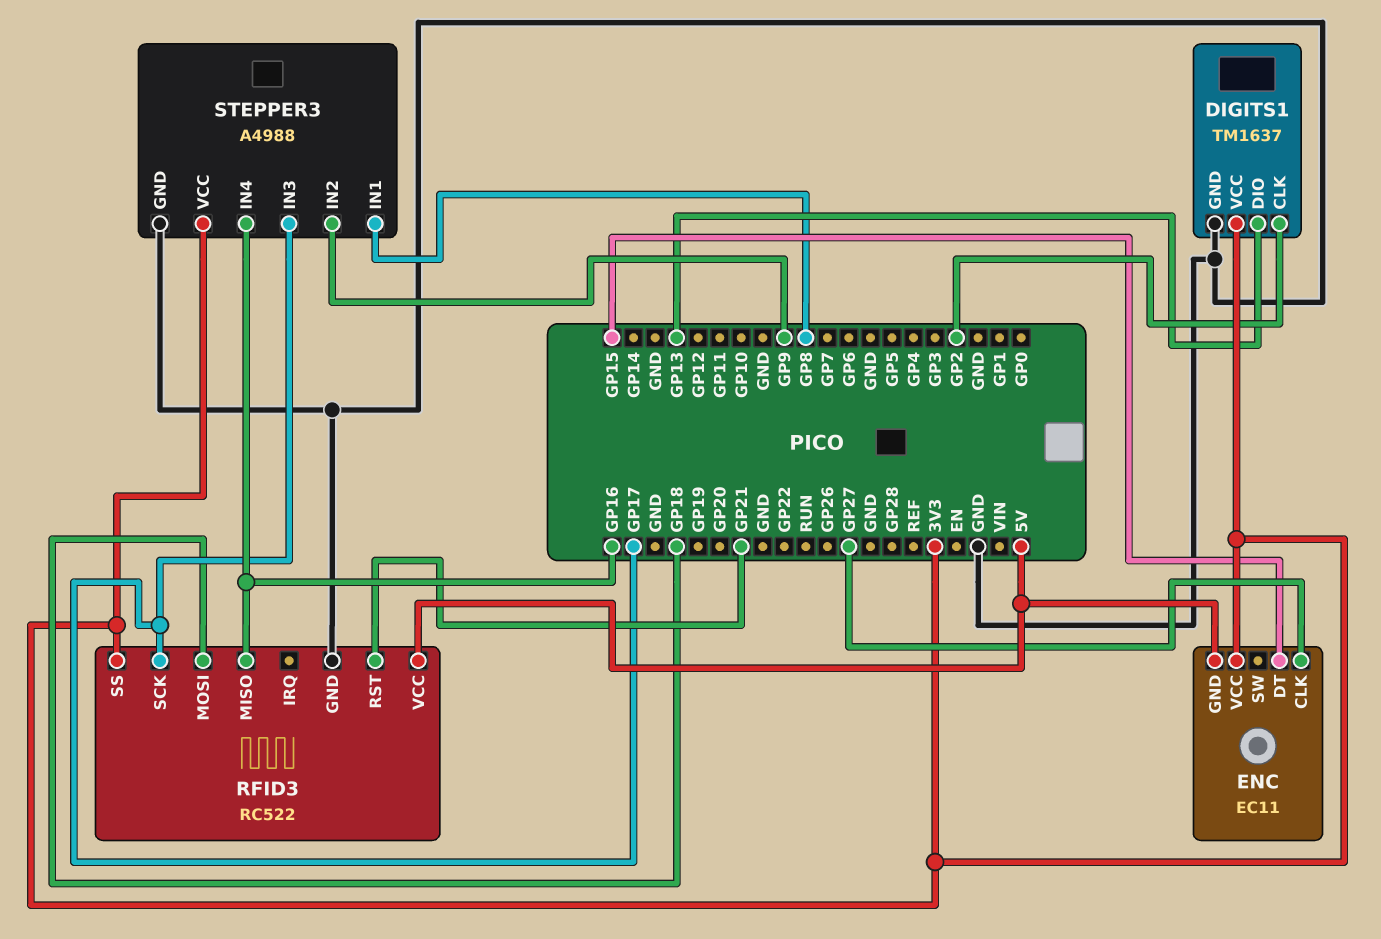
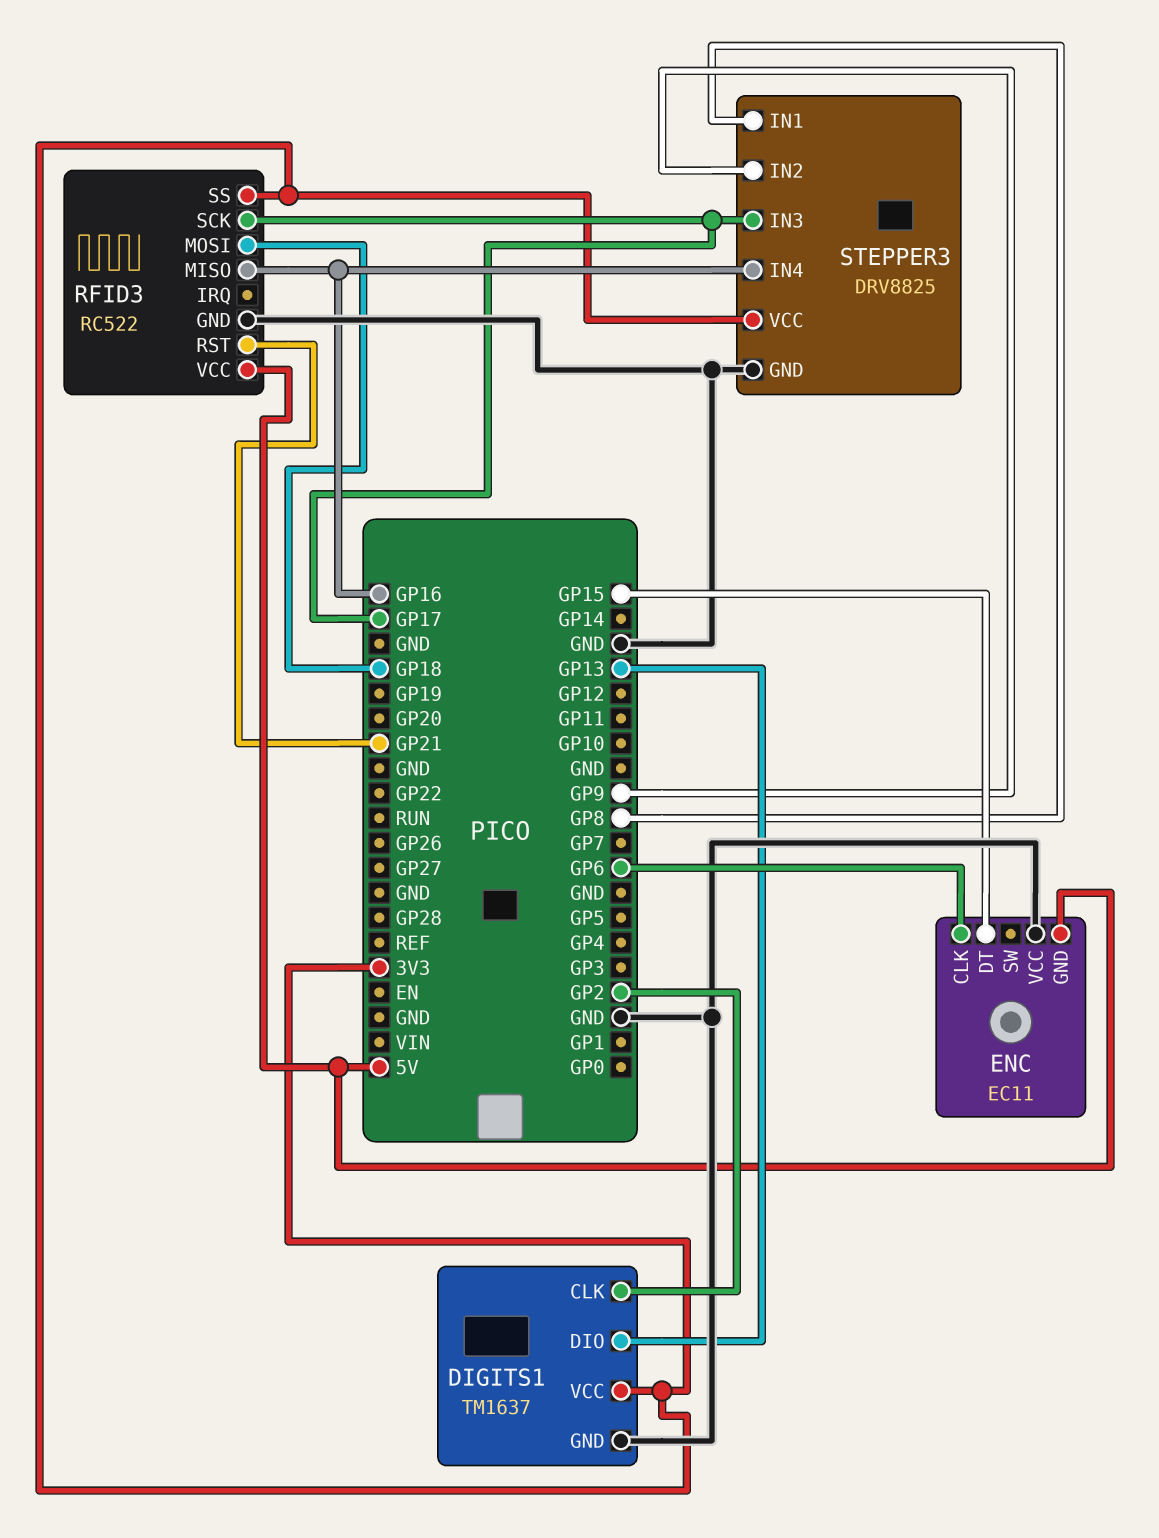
ENC pin CLK: GP27 -> GP6
ENC pin VCC: 3V3 -> GND
STEPPER3: A4988 -> DRV8825

